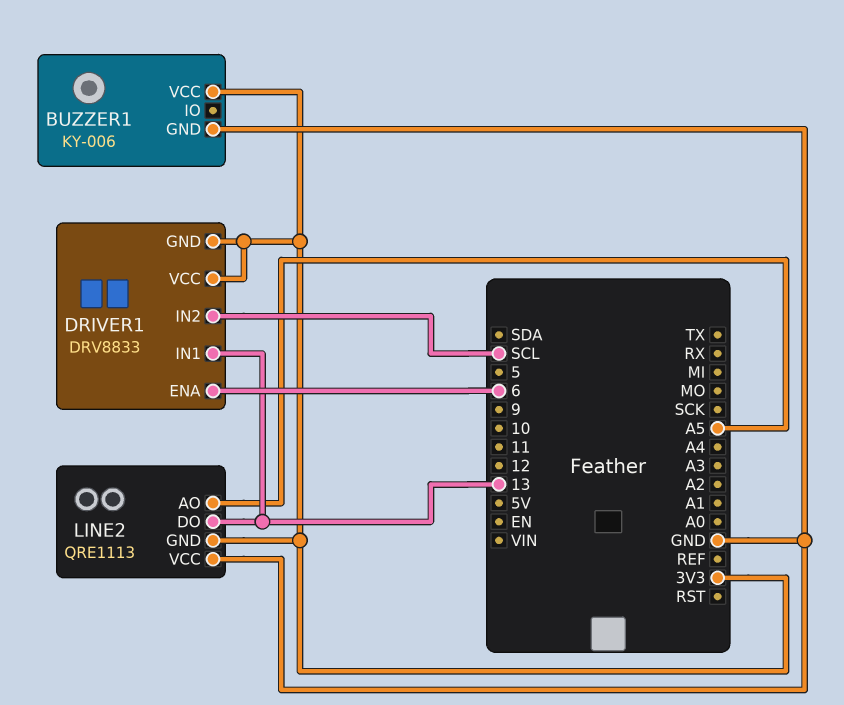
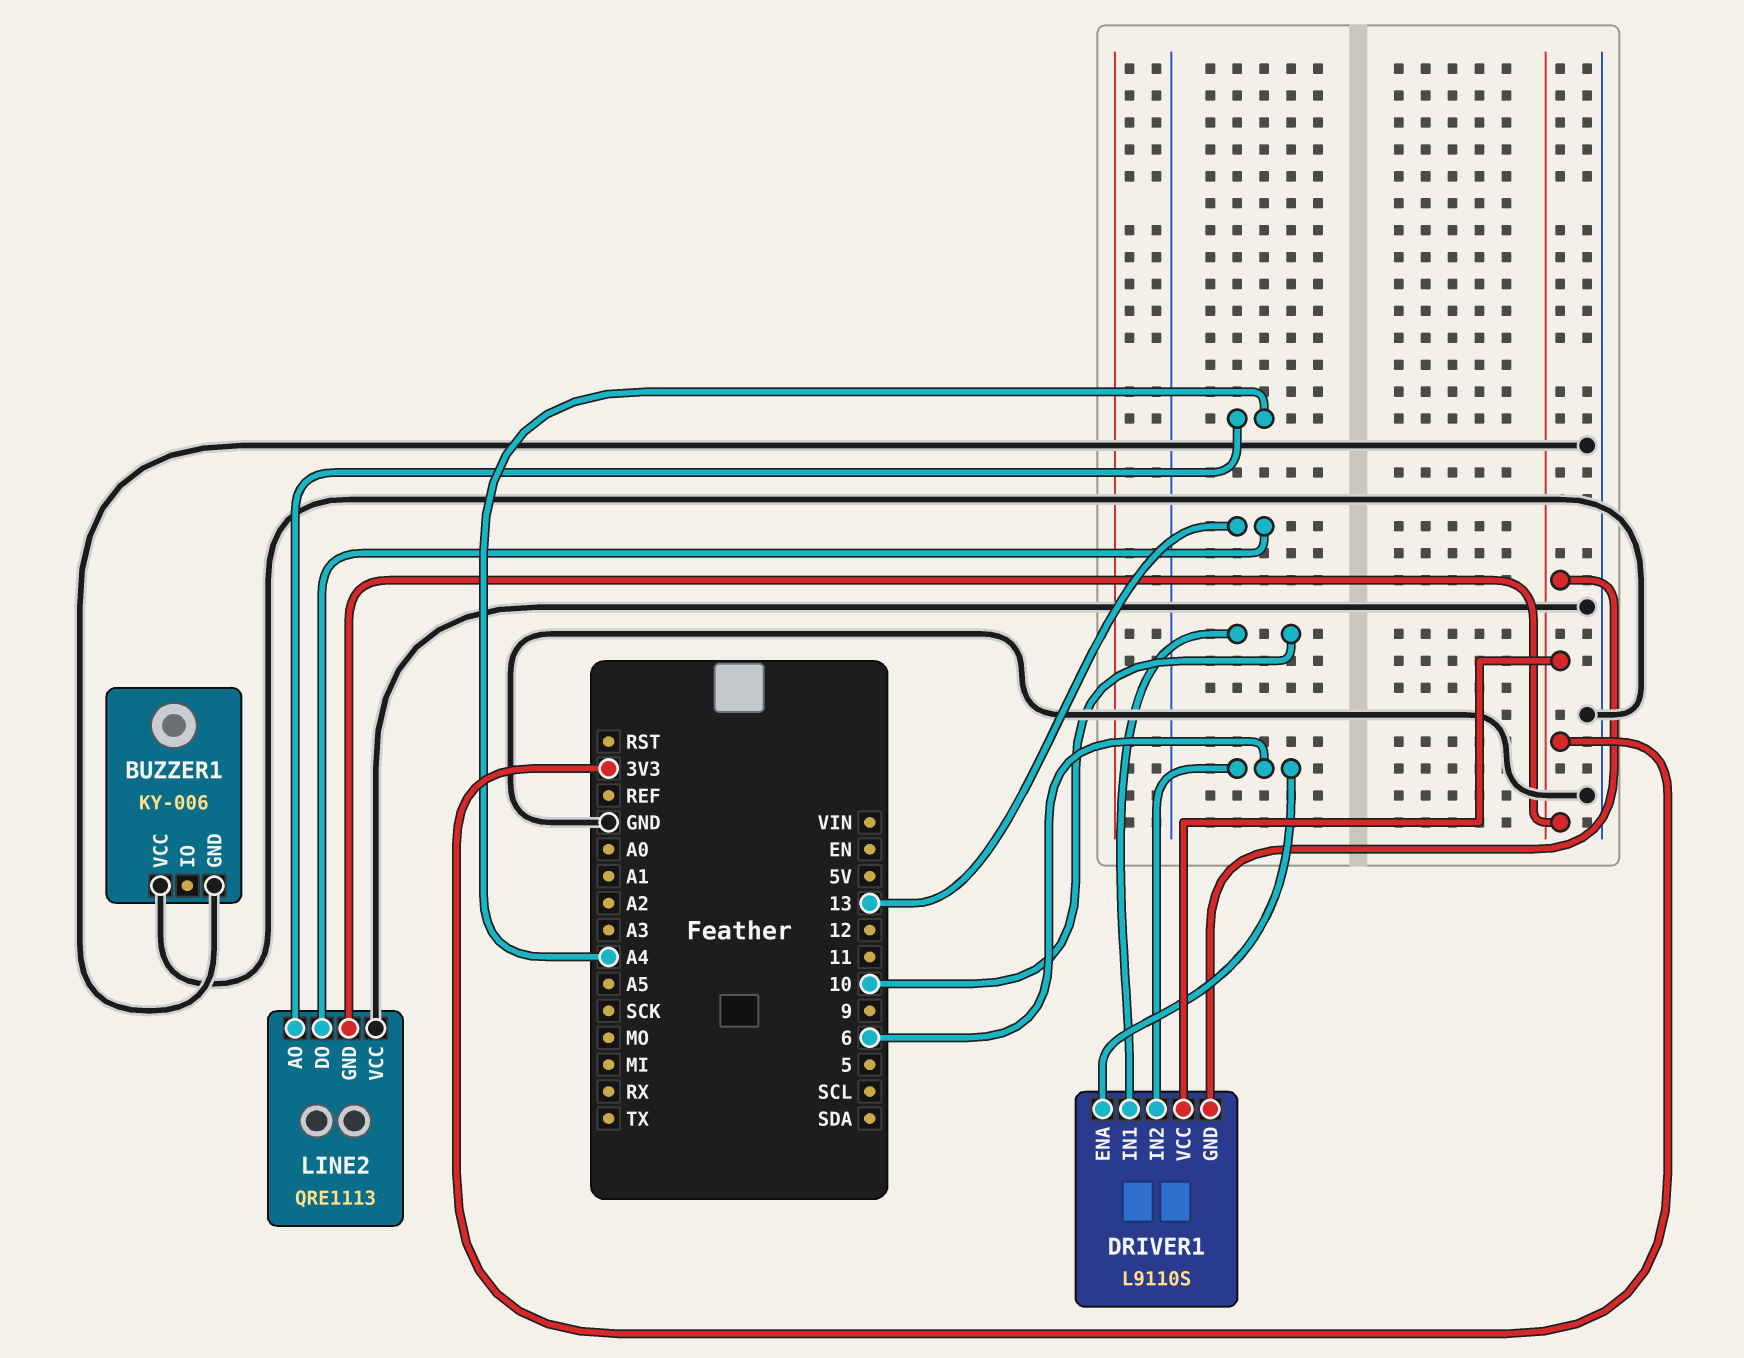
BUZZER1 pin VCC: 3V3 -> GND
DRIVER1: DRV8833 -> L9110S
DRIVER1 pin IN1: 13 -> 10
DRIVER1 pin IN2: SCL -> 6
LINE2 pin AO: A5 -> A4

